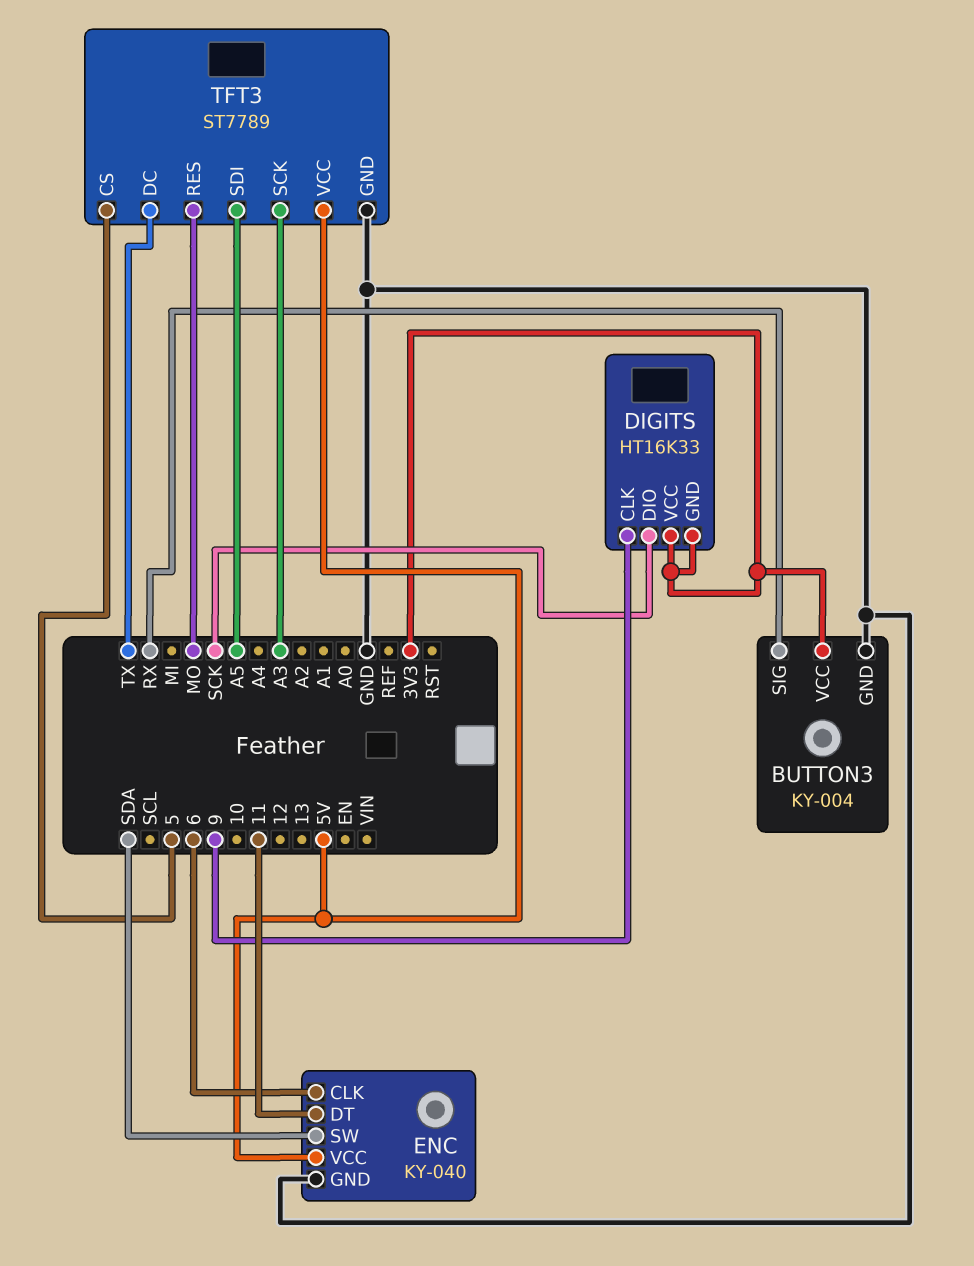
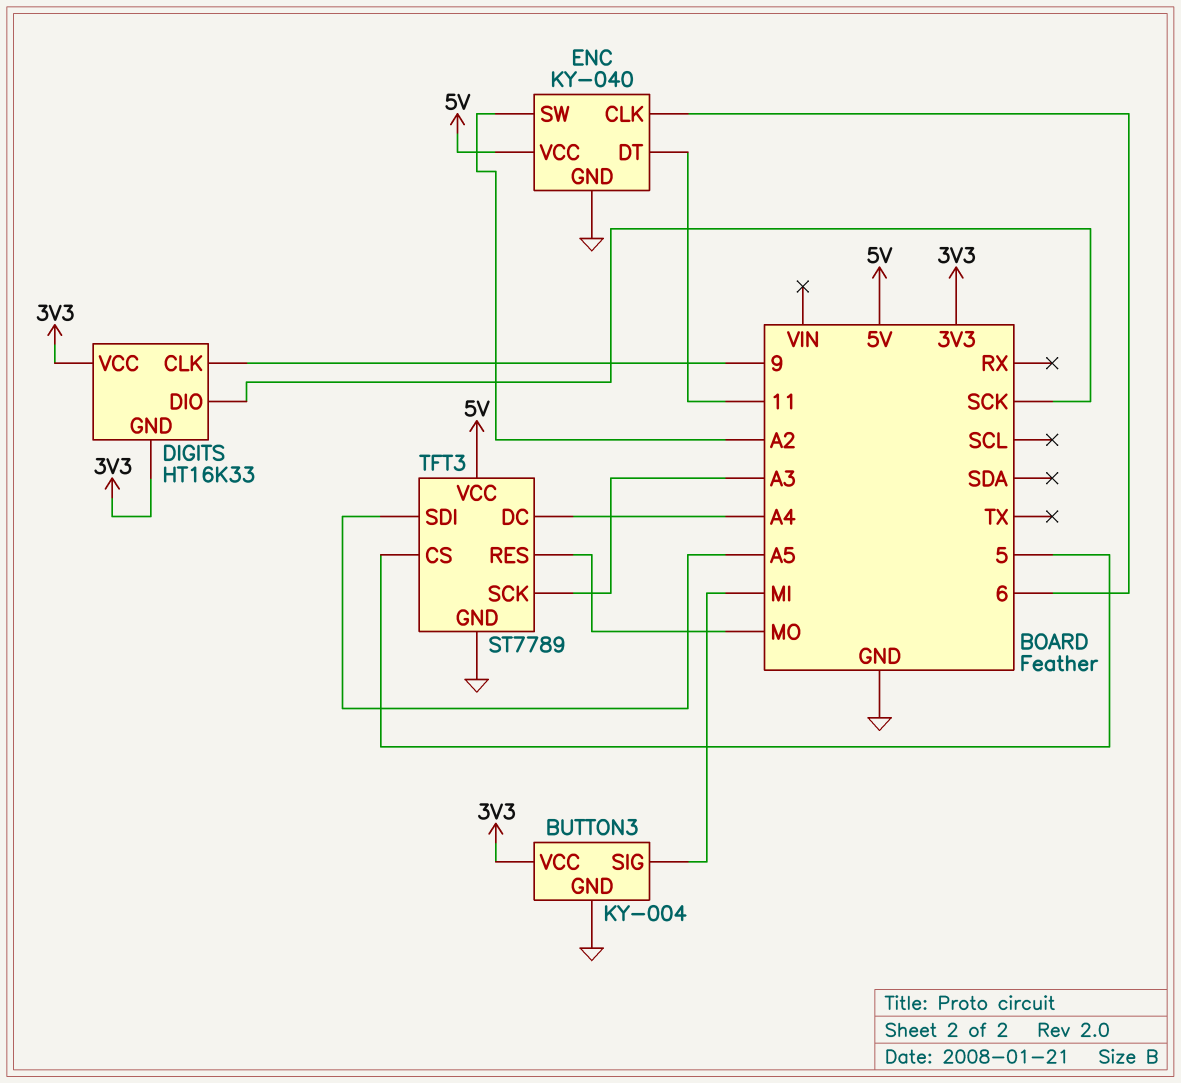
BUTTON3 pin SIG: RX -> MI
ENC pin SW: SDA -> A2
TFT3 pin DC: TX -> A4

